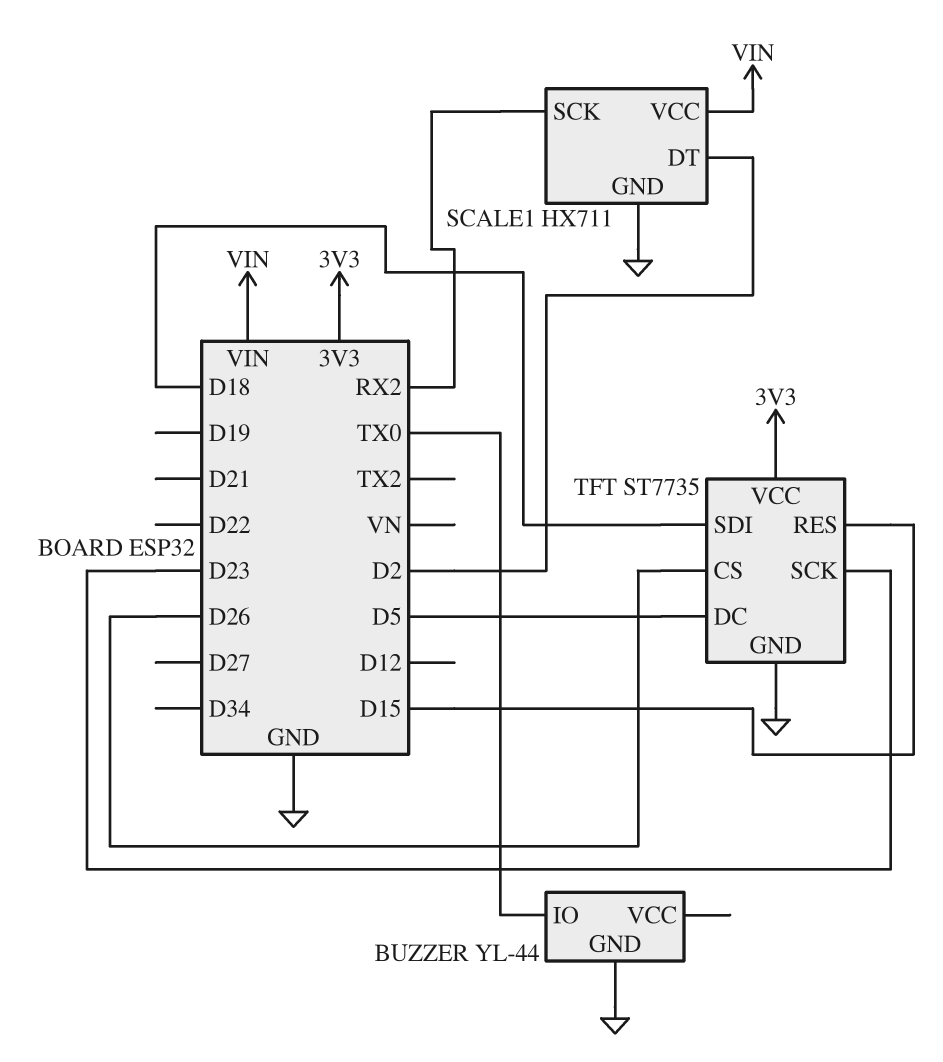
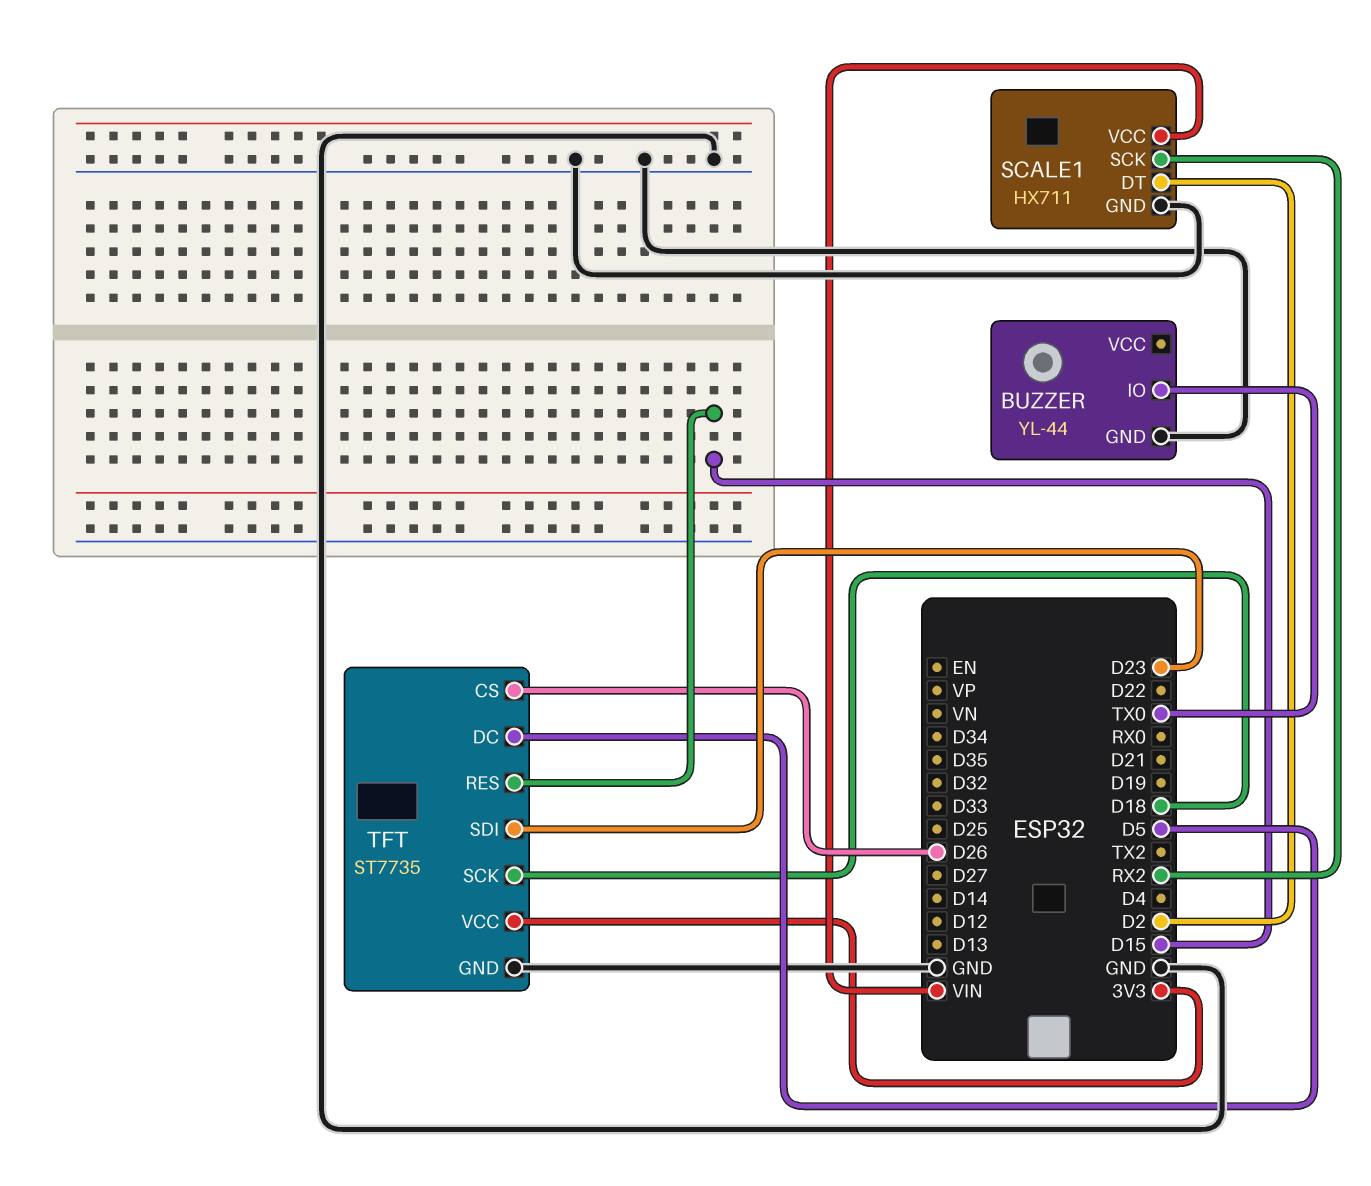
TFT pin SCK: D23 -> D18
TFT pin SDI: D18 -> D23

